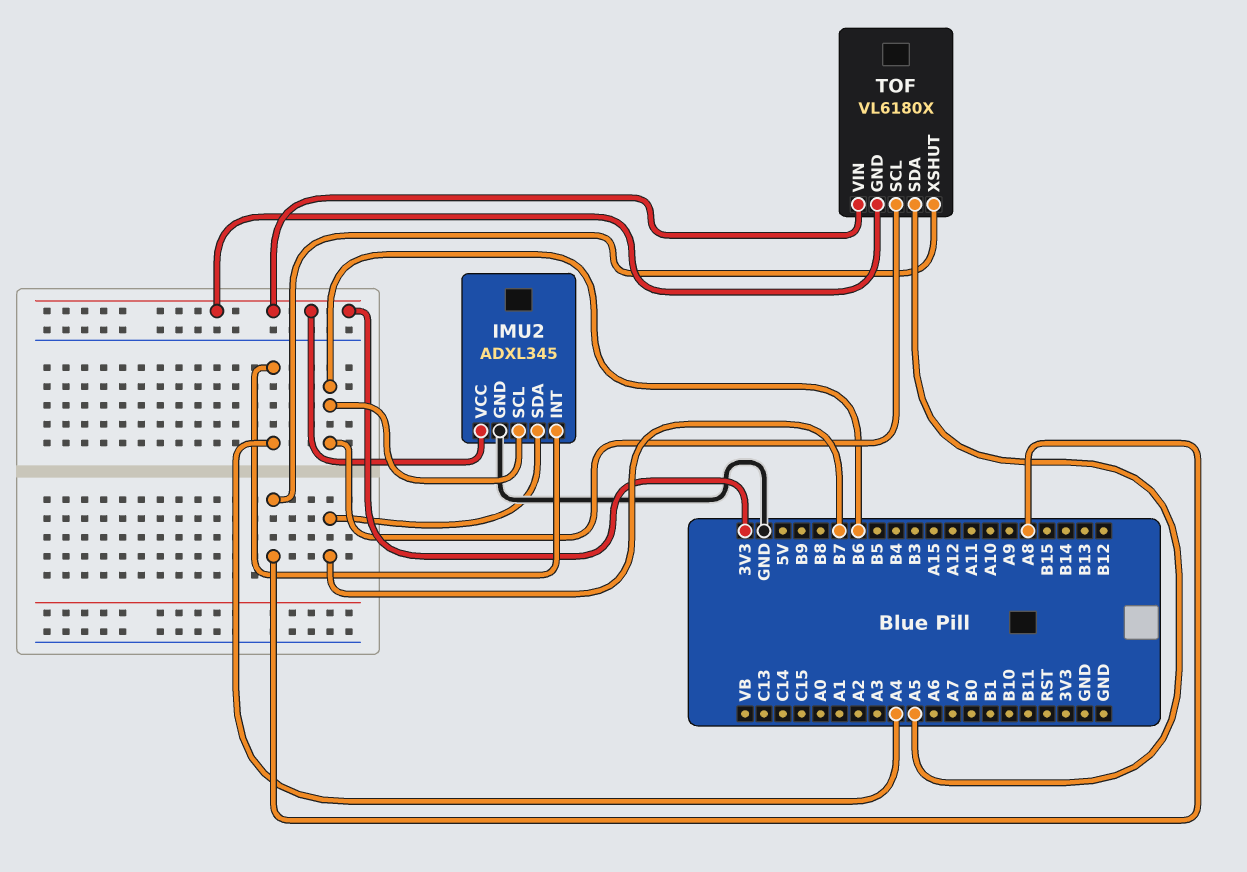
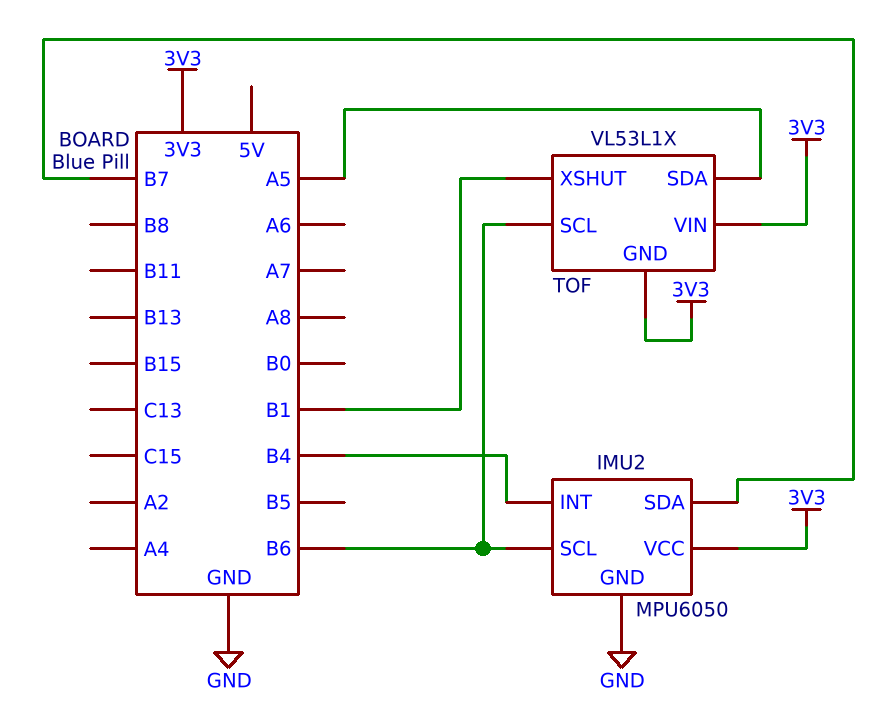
IMU2: ADXL345 -> MPU6050
IMU2 pin INT: A4 -> B4
TOF: VL6180X -> VL53L1X
TOF pin XSHUT: A8 -> B1

